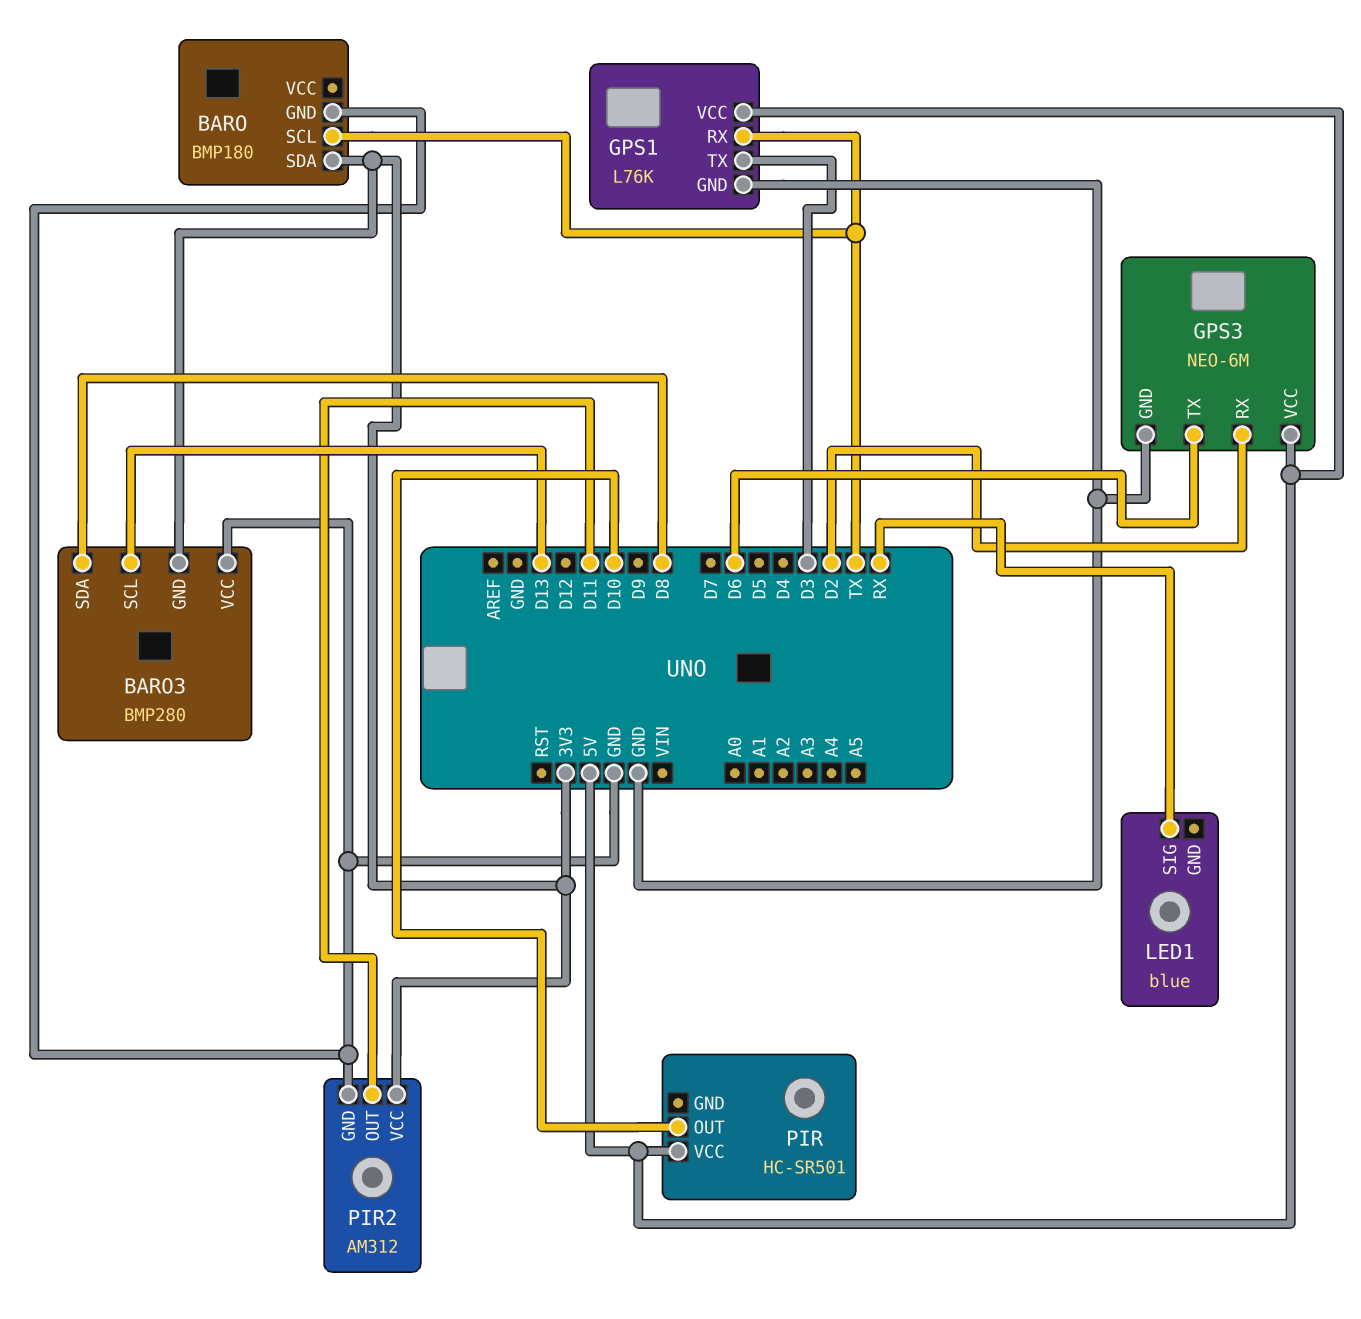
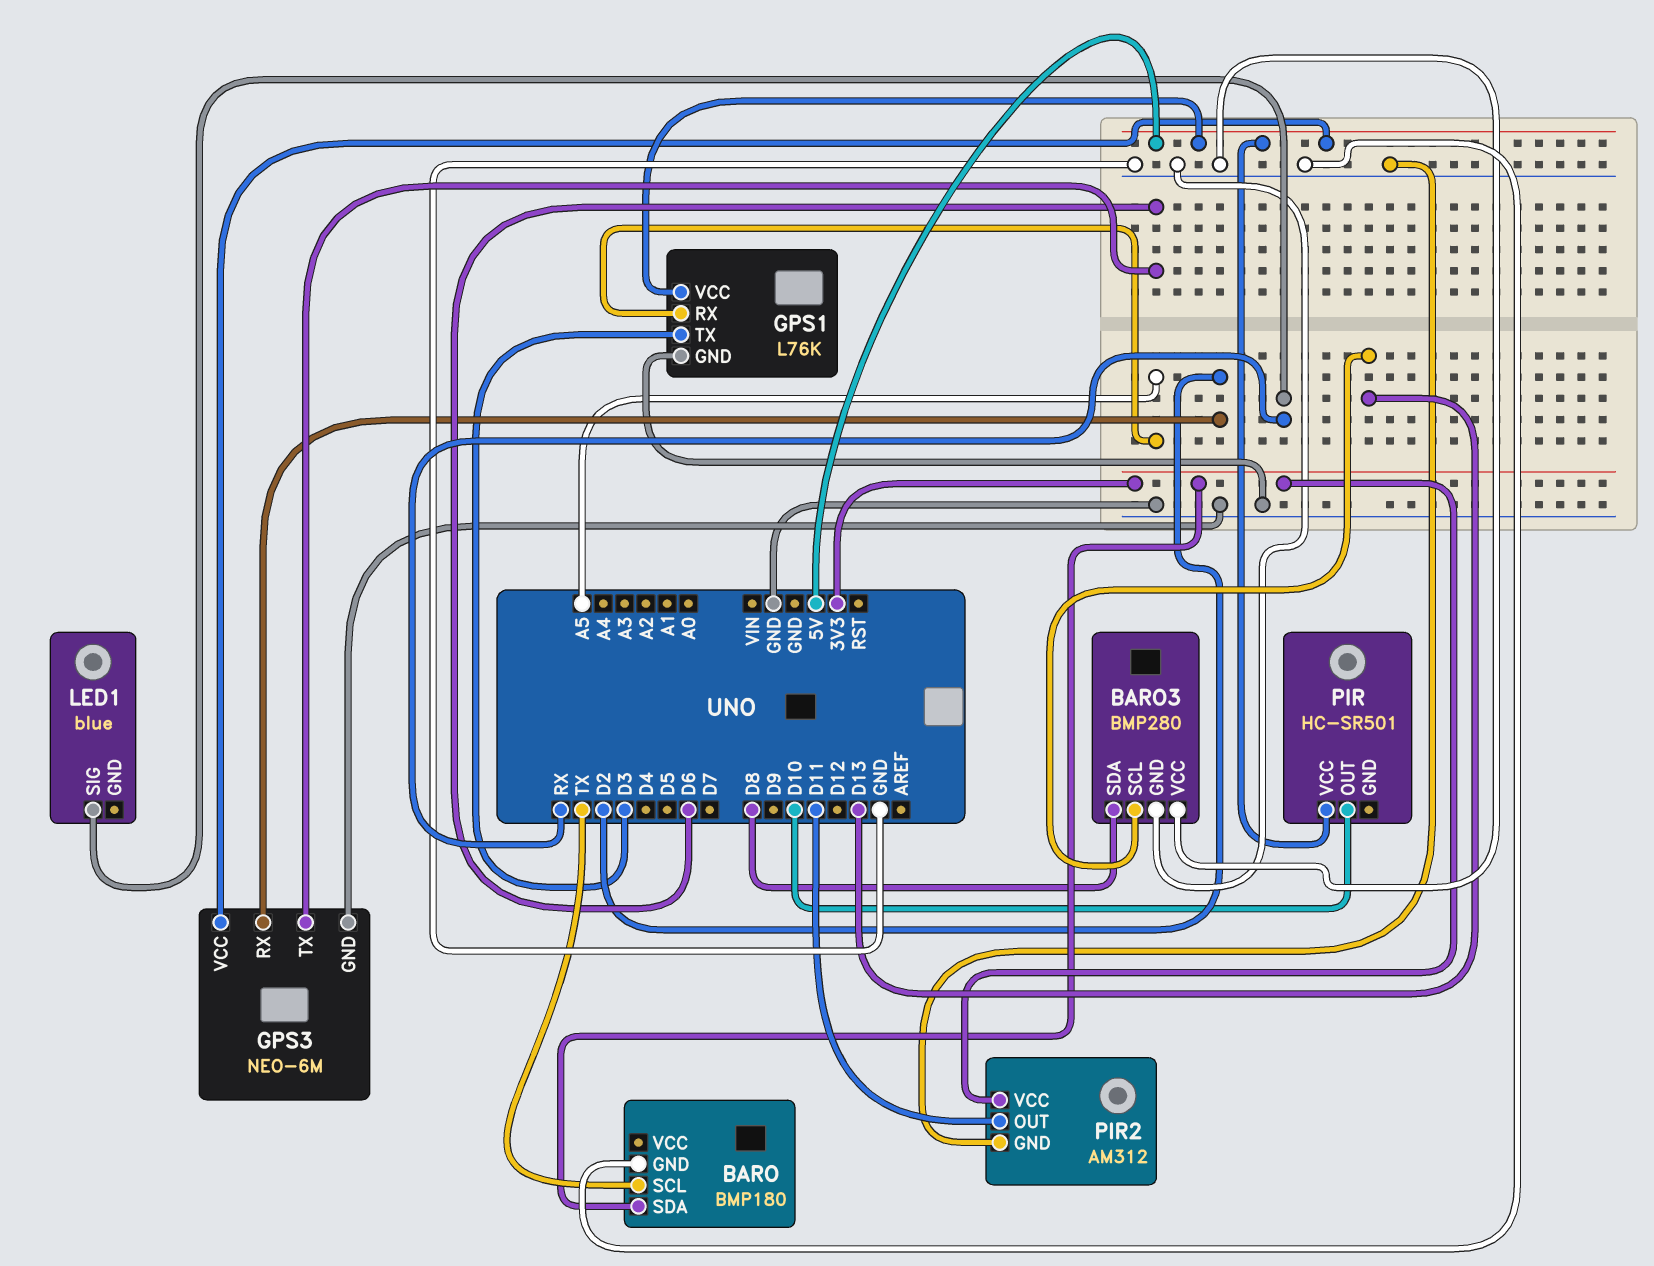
BARO3 pin GND: 3V3 -> GND
GPS1 pin RX: TX -> A5

